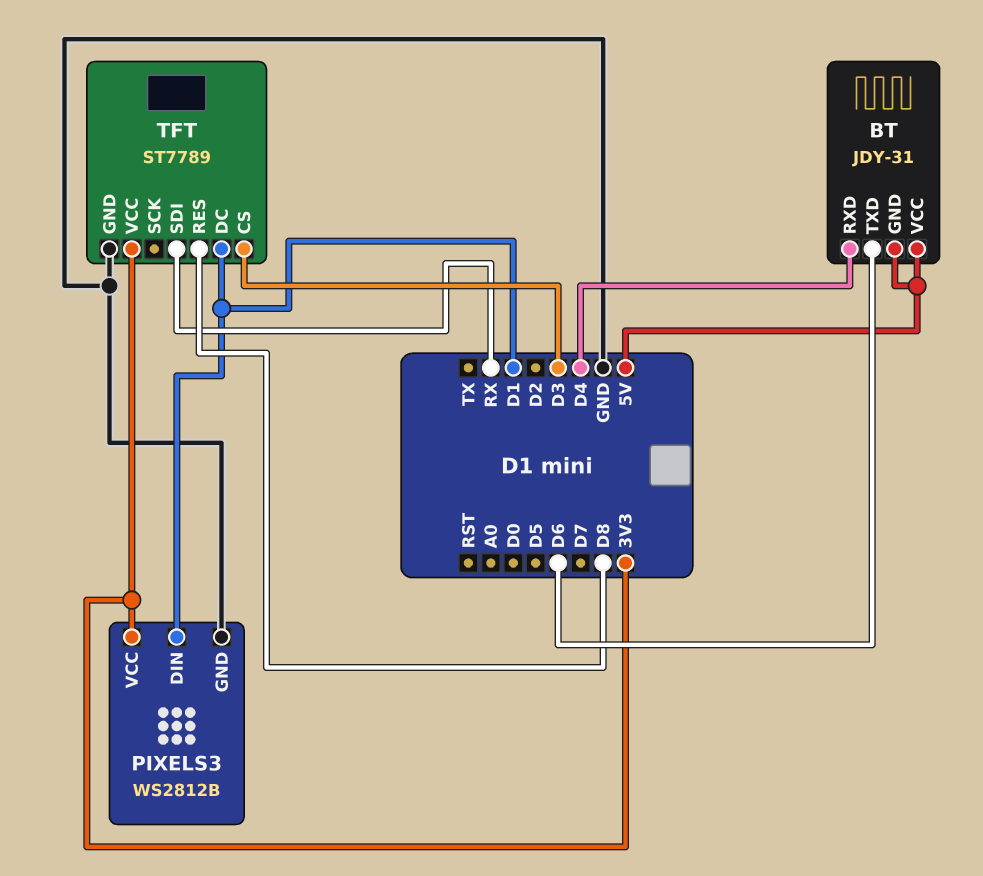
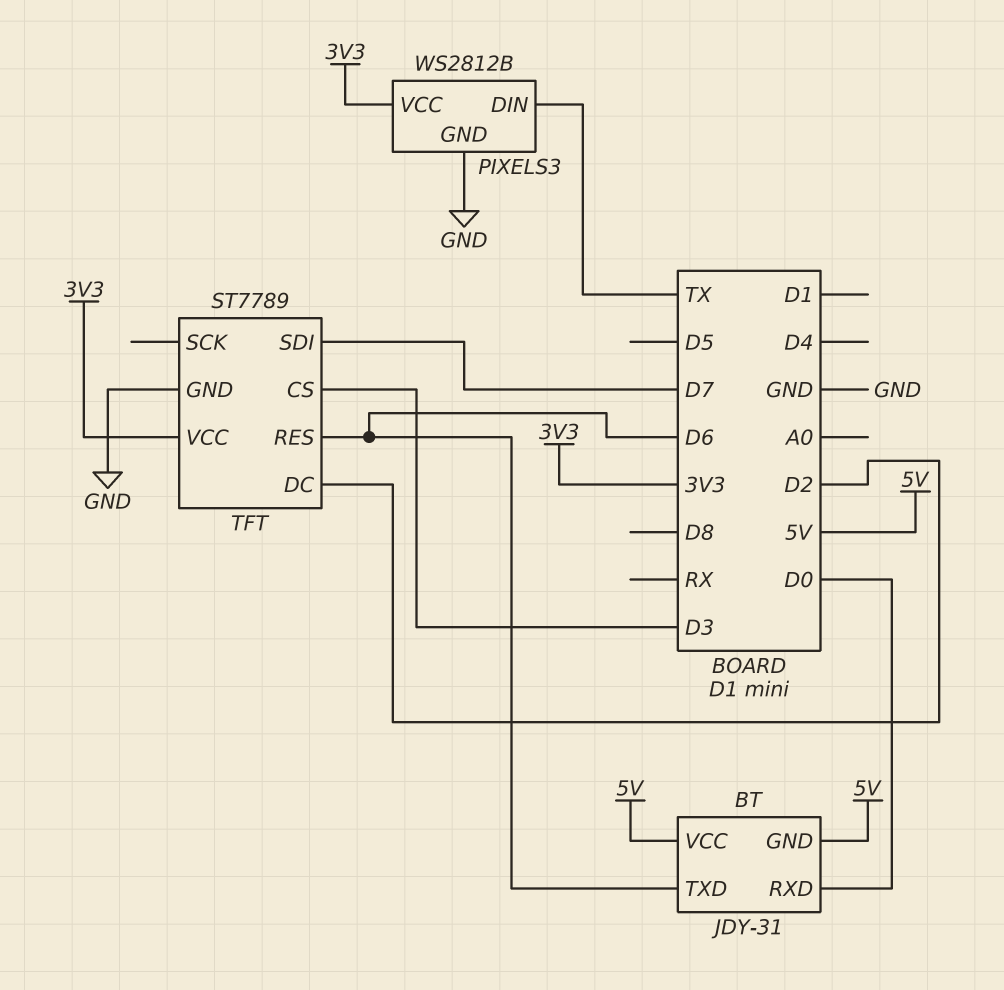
BT pin RXD: D4 -> D0
PIXELS3 pin DIN: D1 -> TX
TFT pin DC: D1 -> D2
TFT pin RES: D8 -> D6
TFT pin SDI: RX -> D7

